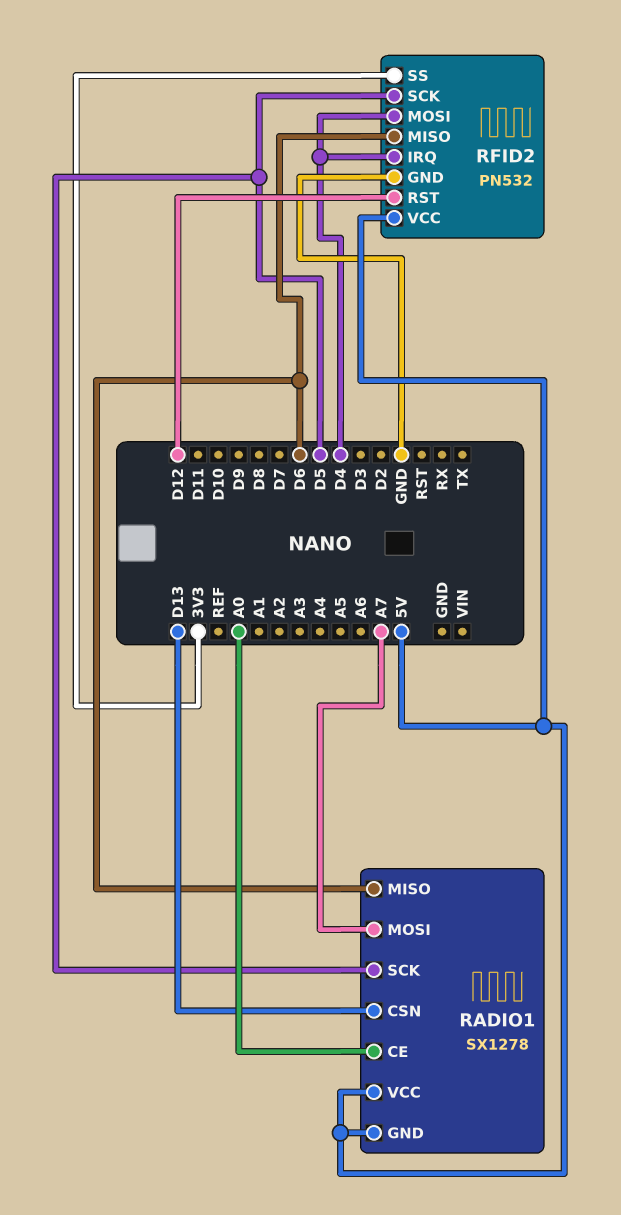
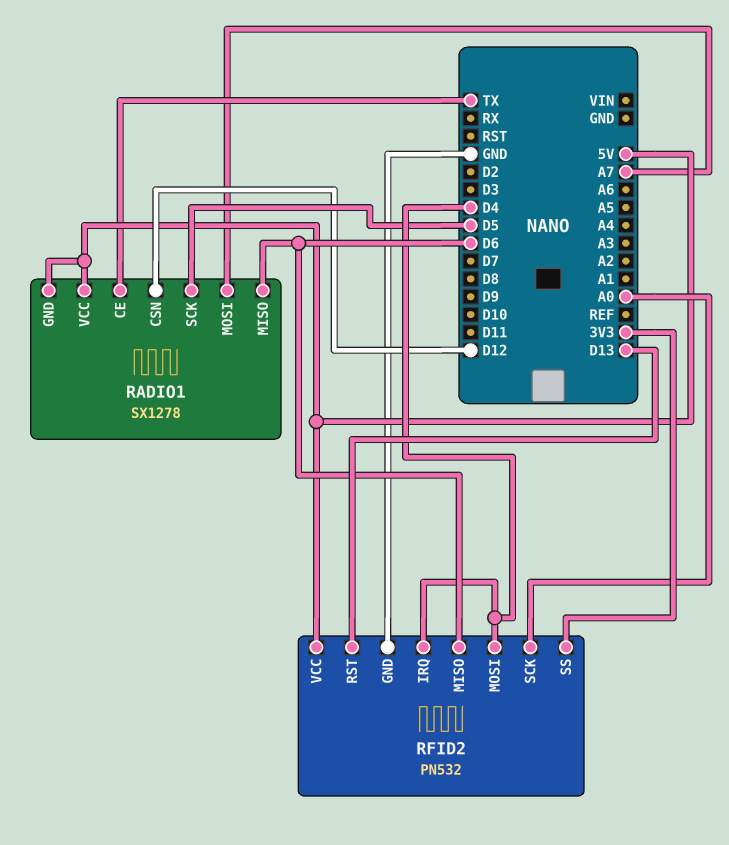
RADIO1 pin CE: A0 -> TX
RADIO1 pin CSN: D13 -> D12
RFID2 pin RST: D12 -> D13
RFID2 pin SCK: D5 -> A0

